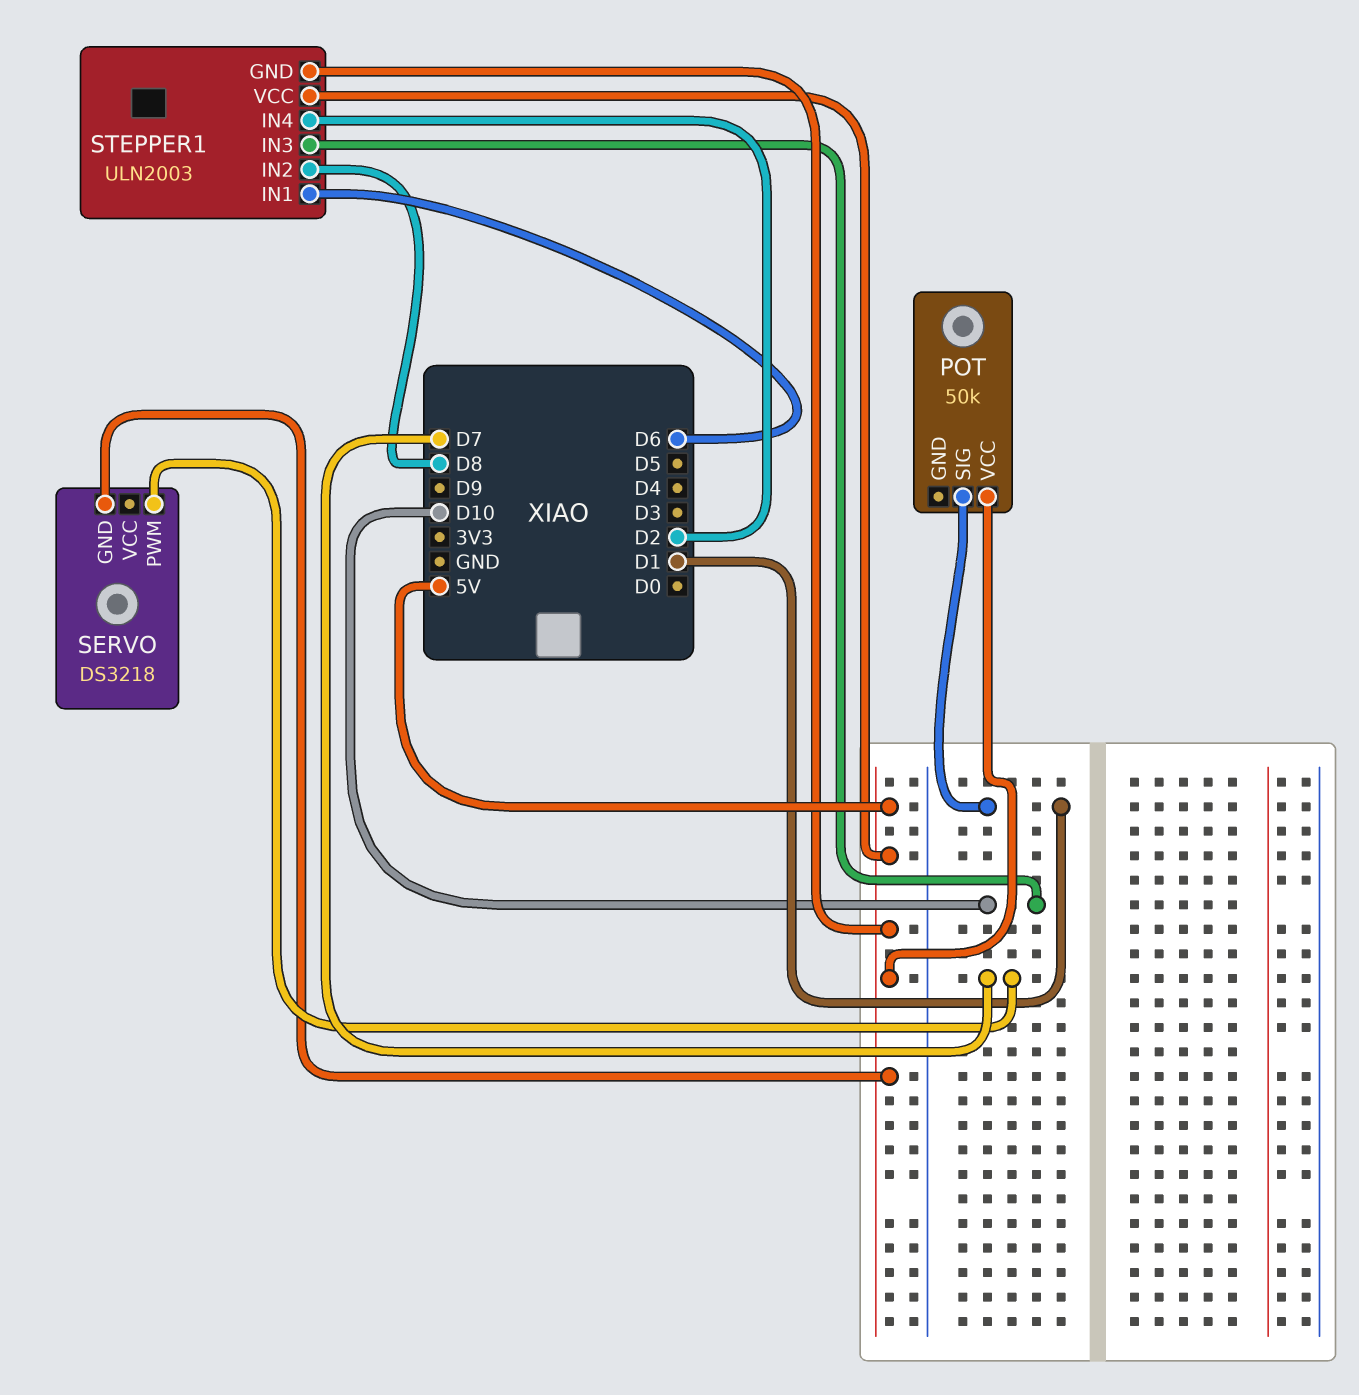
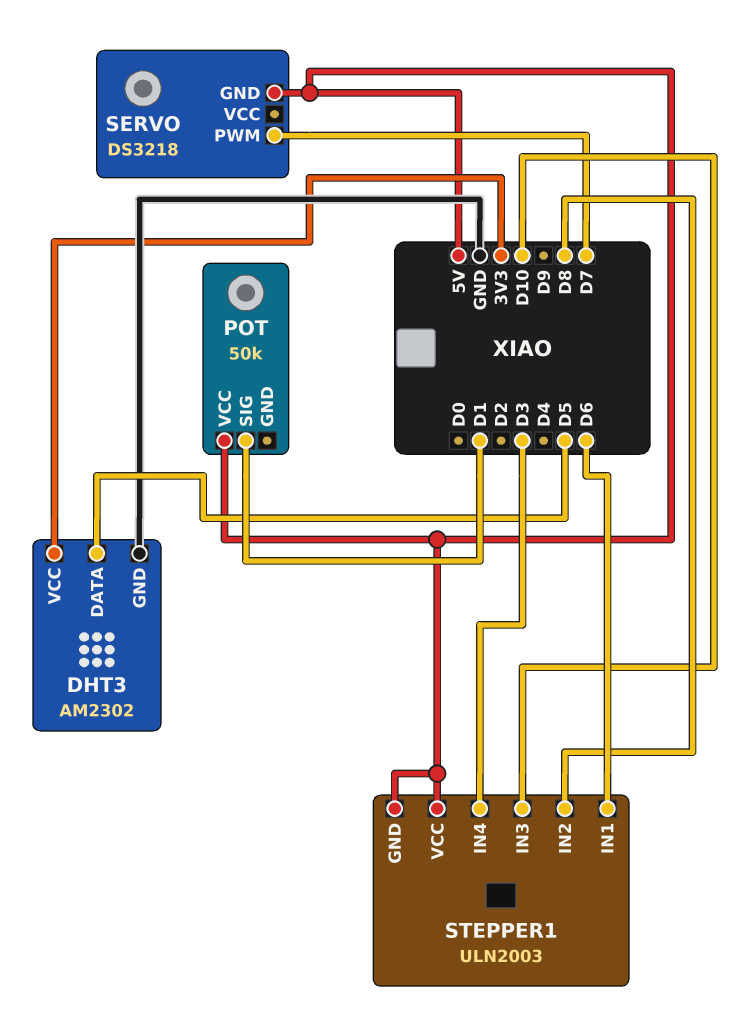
DHT3: none -> AM2302
DHT3 pin DATA: none -> D5
DHT3 pin GND: none -> GND
DHT3 pin VCC: none -> 3V3
STEPPER1 pin IN4: D2 -> D3

